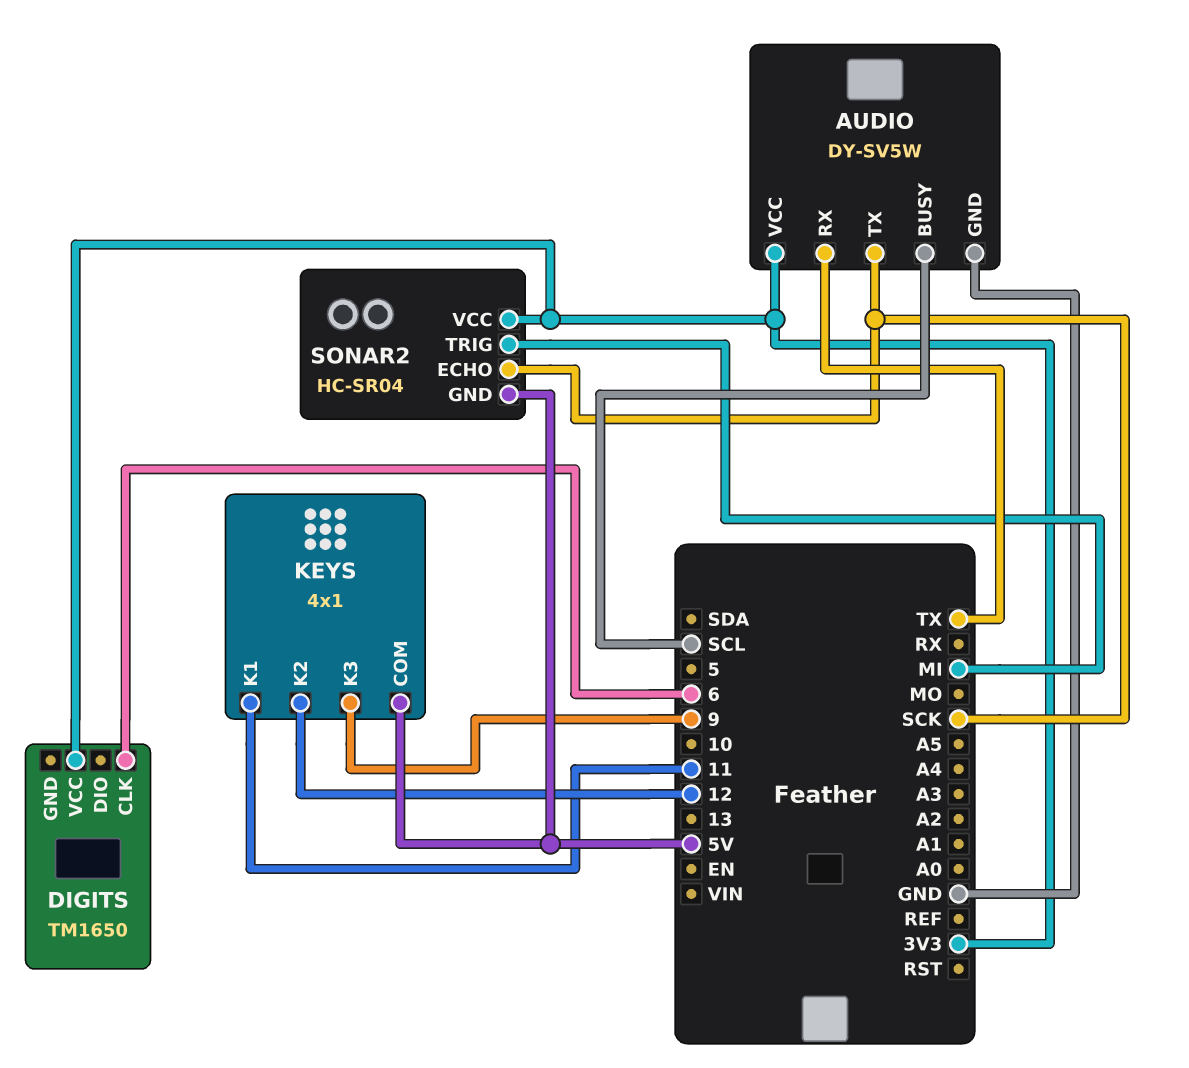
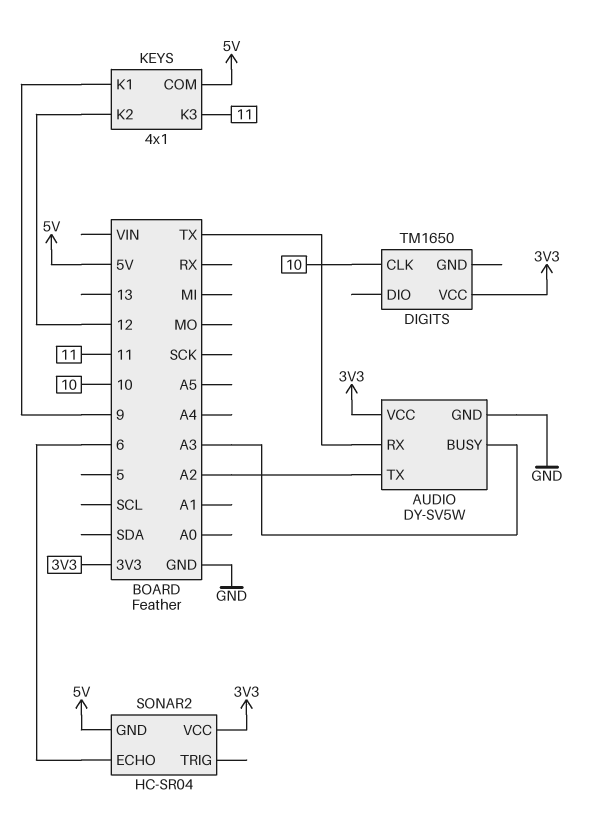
AUDIO pin BUSY: SCL -> A3
AUDIO pin TX: SCK -> A2
DIGITS pin CLK: 6 -> 10
KEYS pin K1: 11 -> 9
KEYS pin K3: 9 -> 11
SONAR2 pin ECHO: SCK -> 6
SONAR2 pin TRIG: MI -> none

